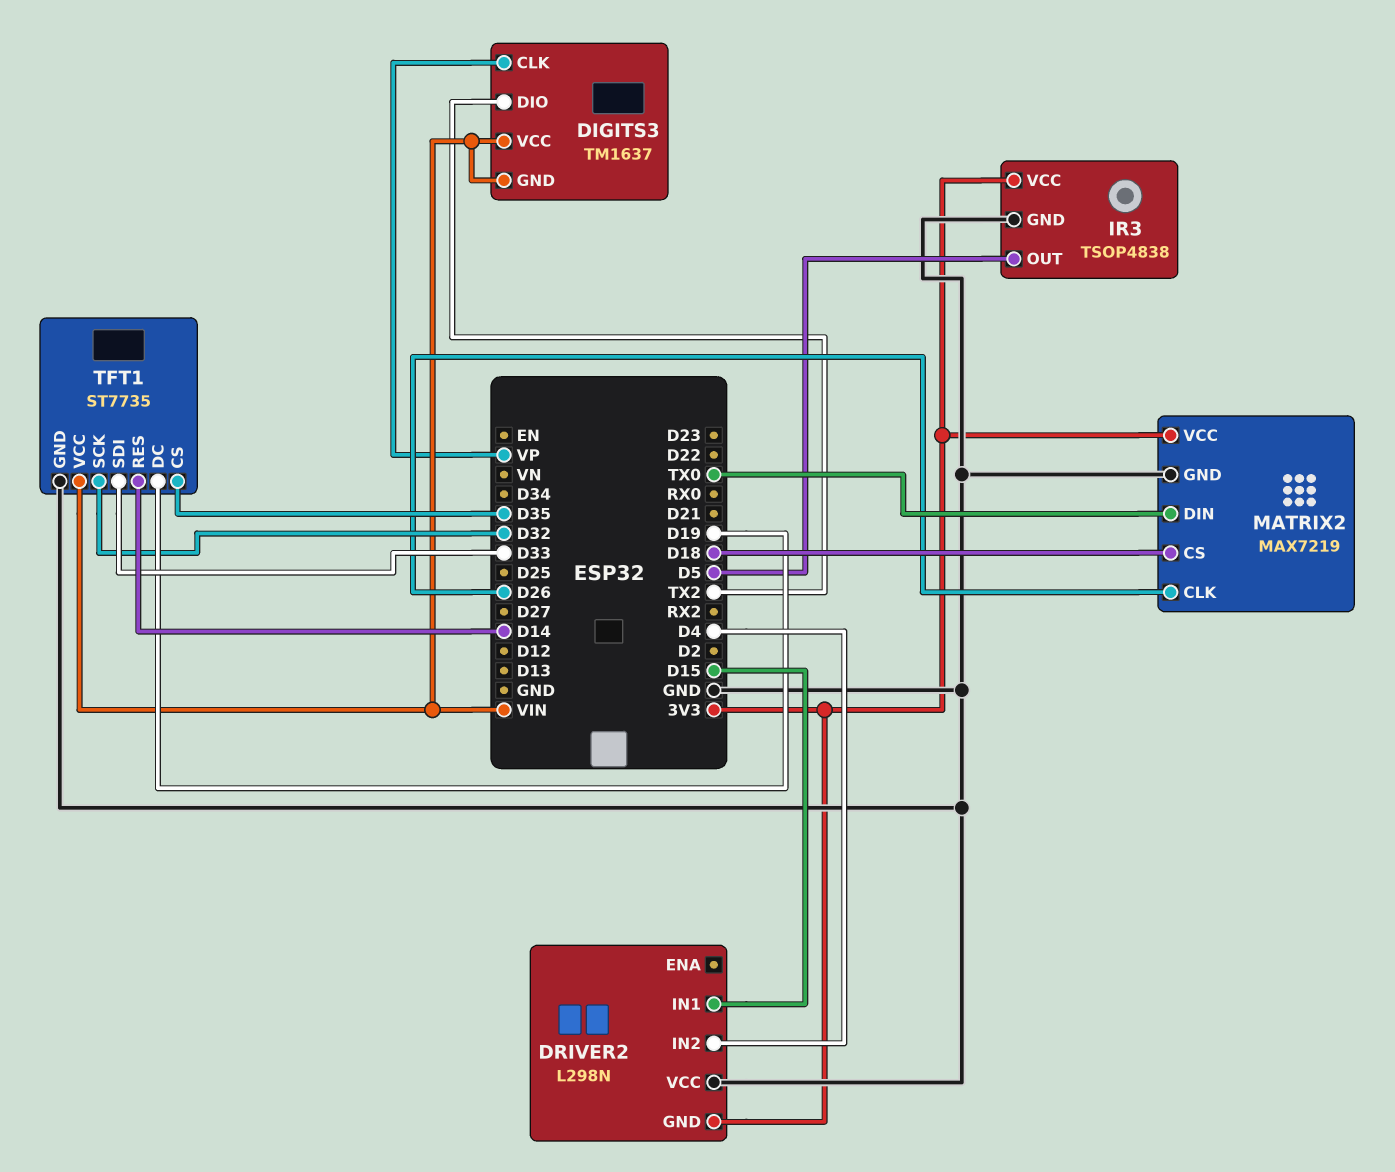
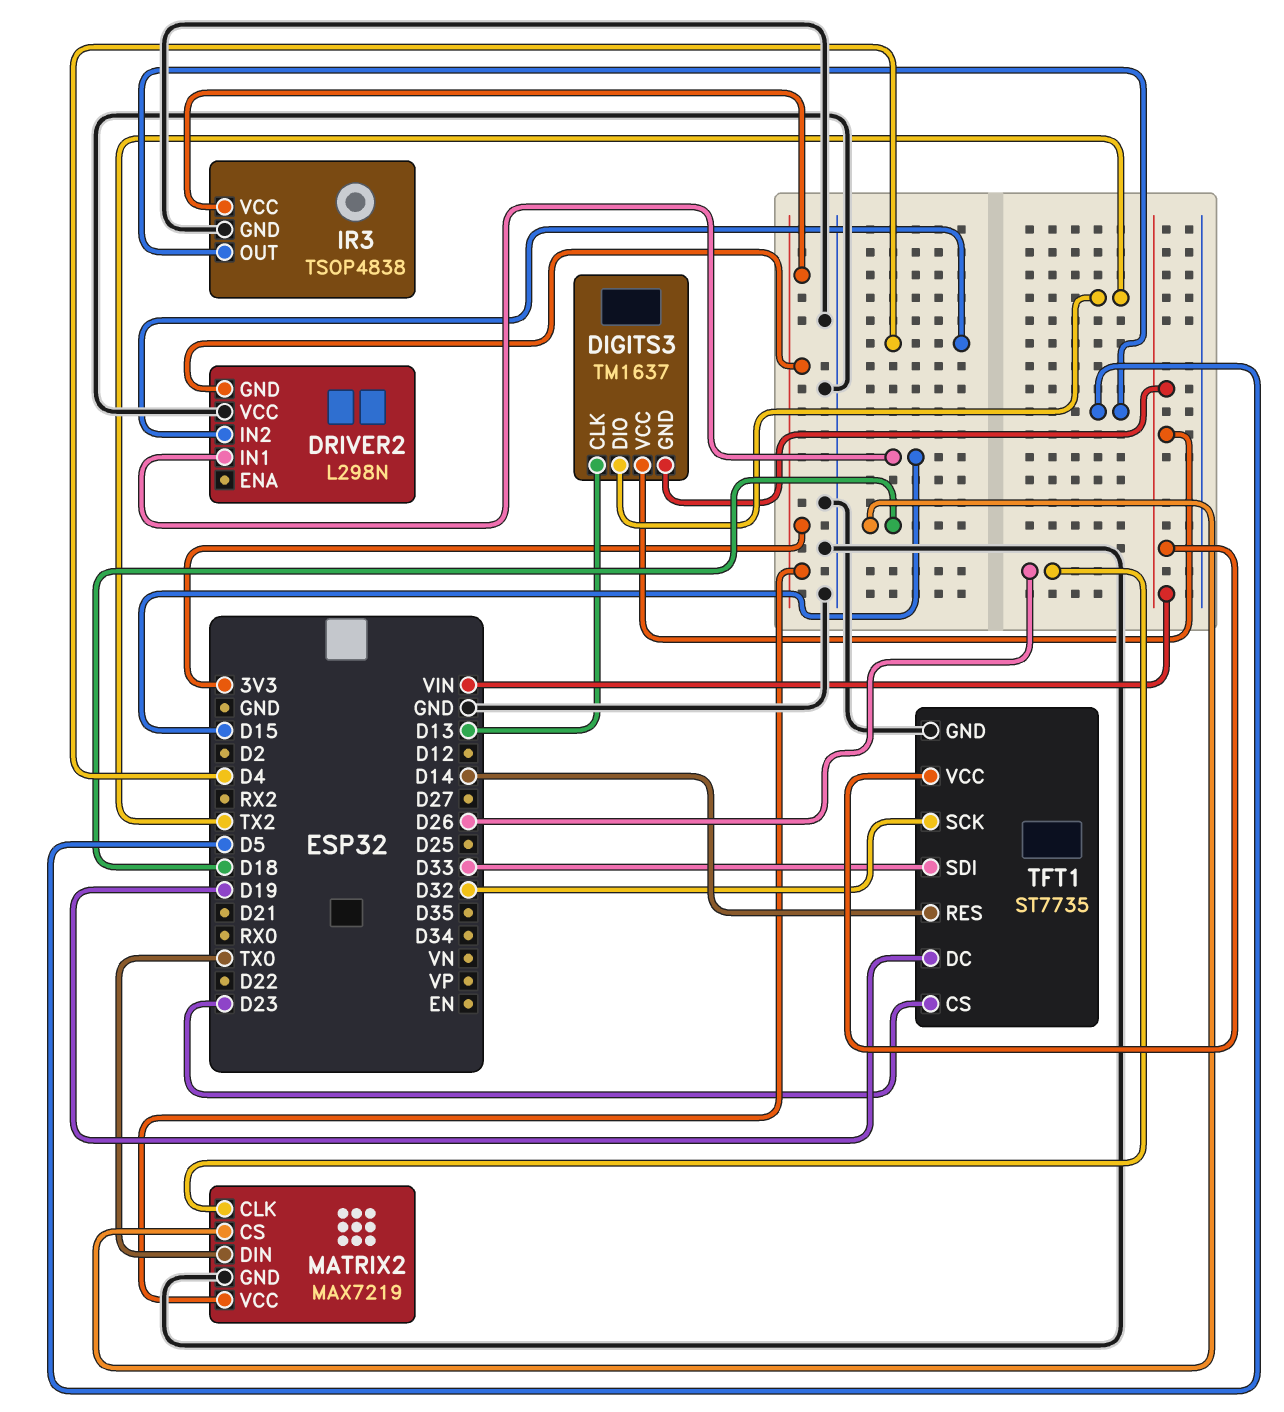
DIGITS3 pin CLK: VP -> D13
TFT1 pin CS: D35 -> D23

